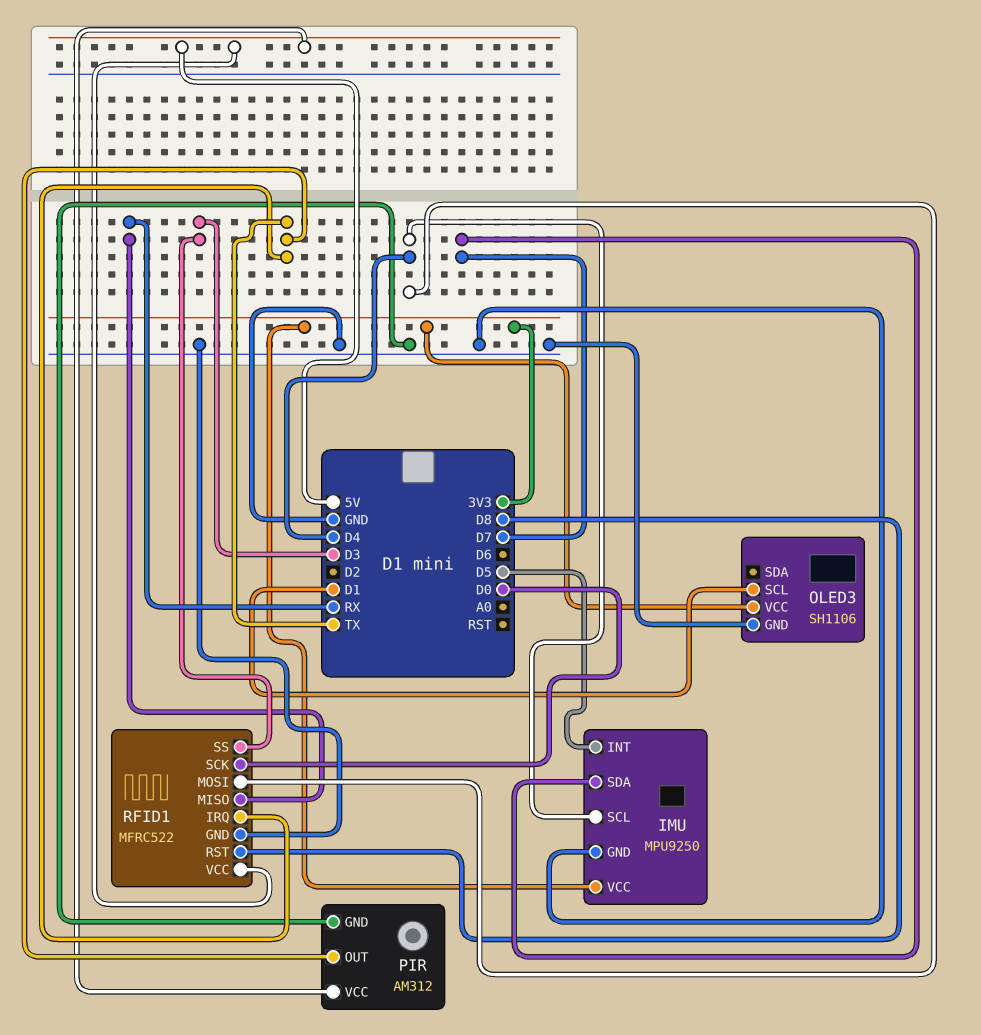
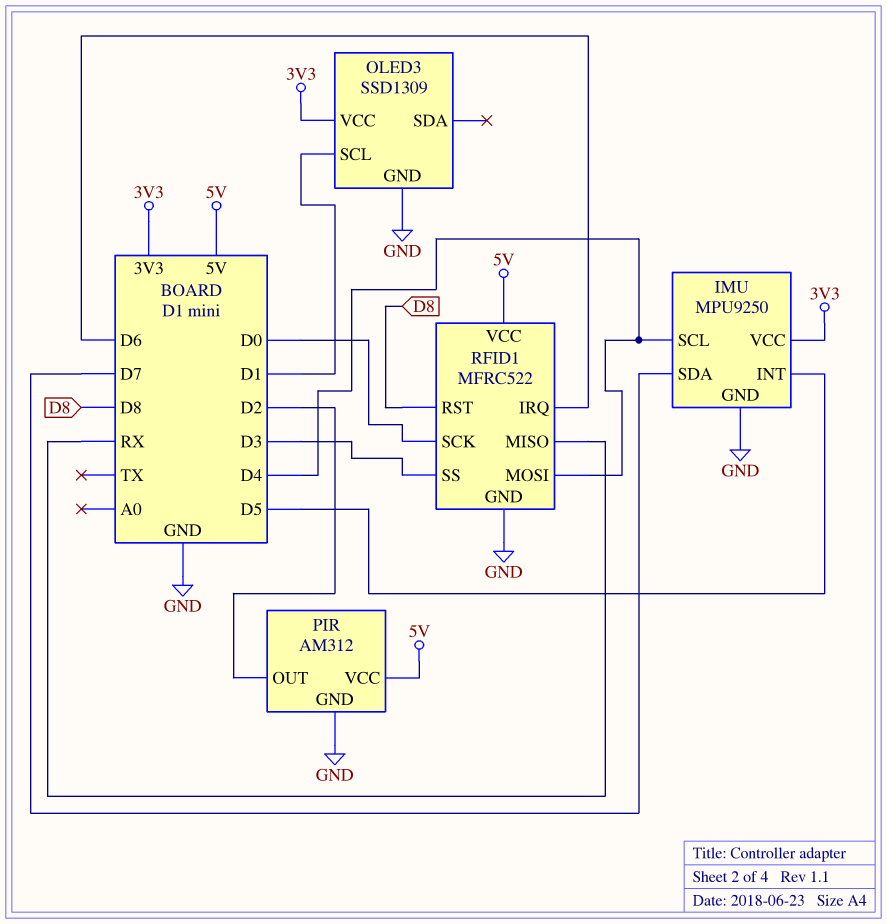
OLED3: SH1106 -> SSD1309
PIR pin OUT: TX -> D2
RFID1 pin IRQ: TX -> D6

